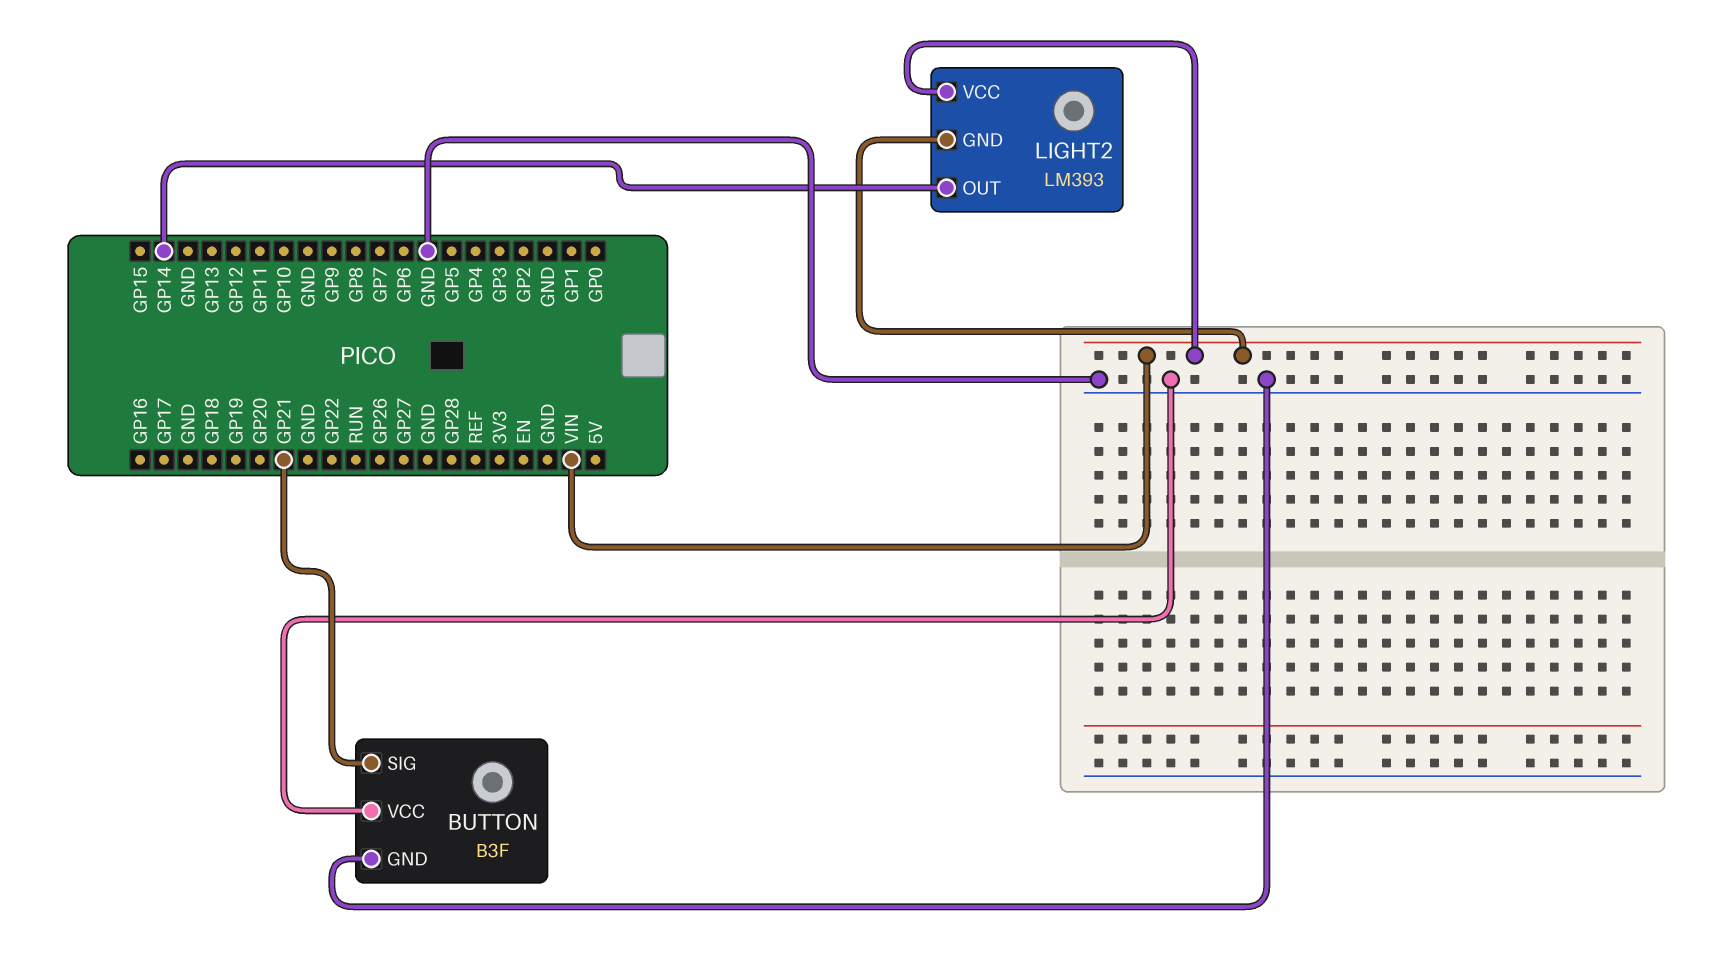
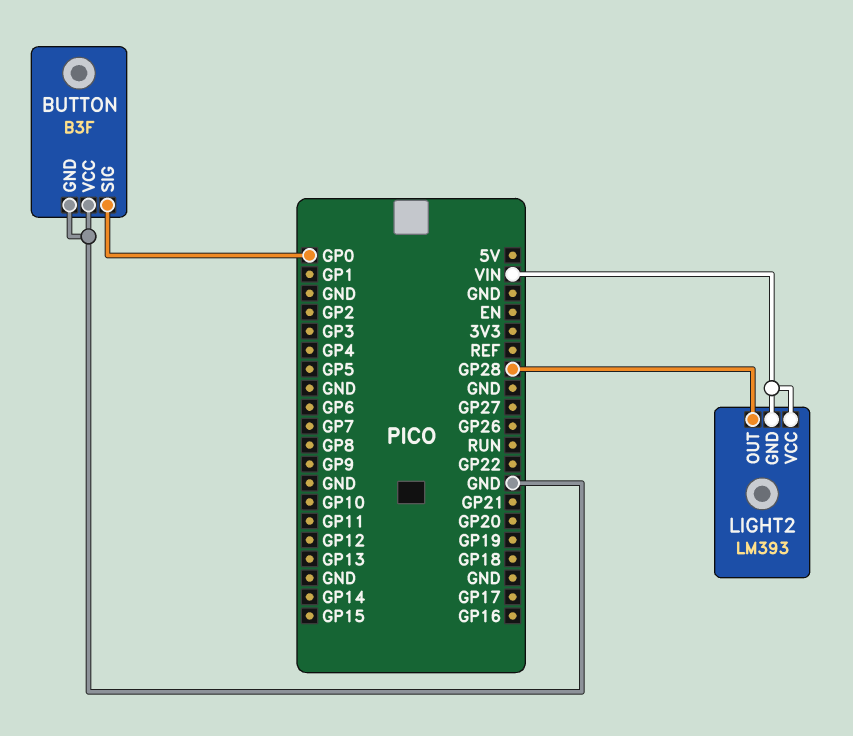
BUTTON pin SIG: GP21 -> GP0
LIGHT2 pin OUT: GP14 -> GP28

